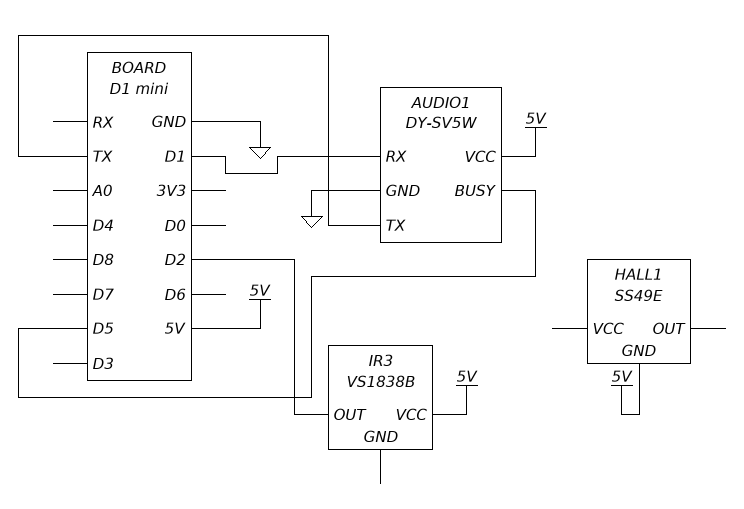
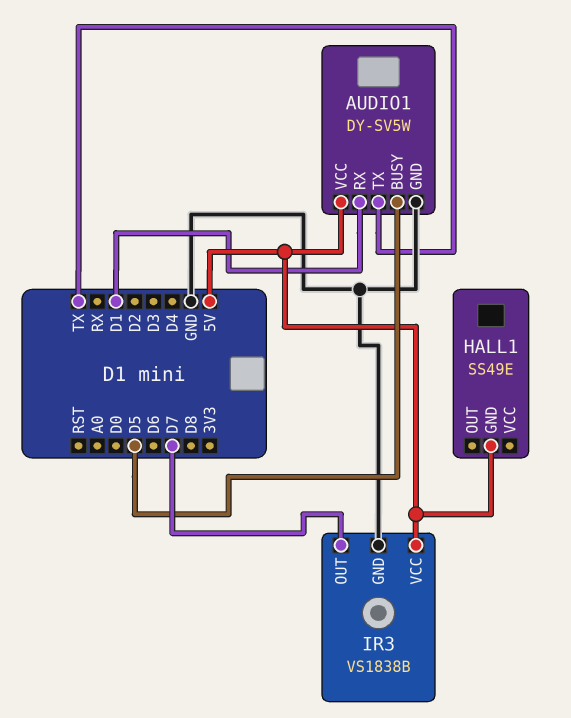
IR3 pin GND: none -> GND
IR3 pin OUT: D2 -> D7

